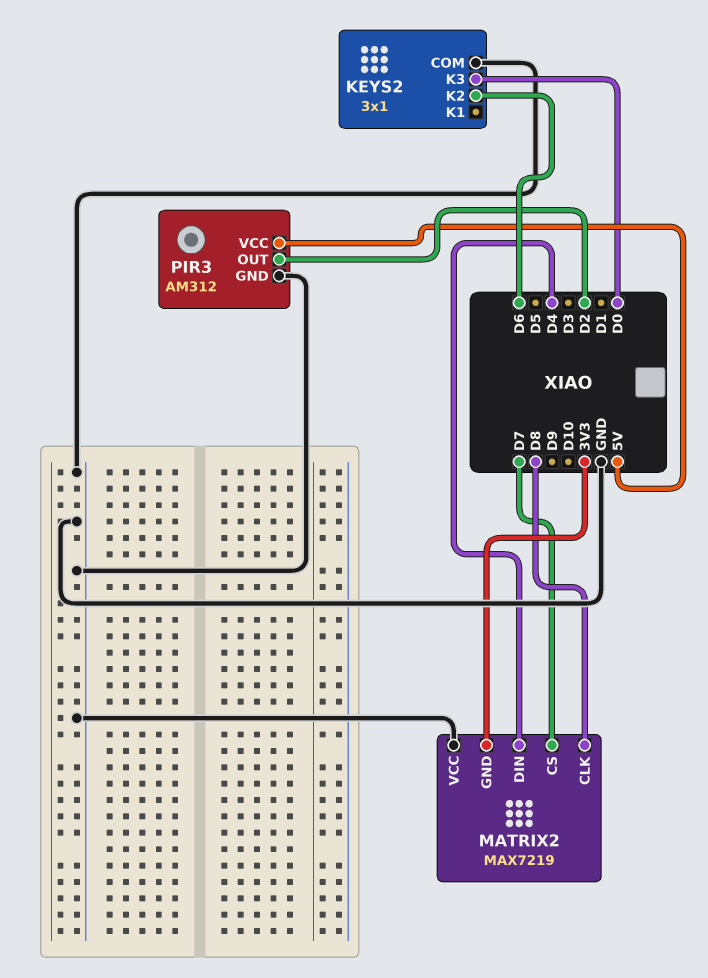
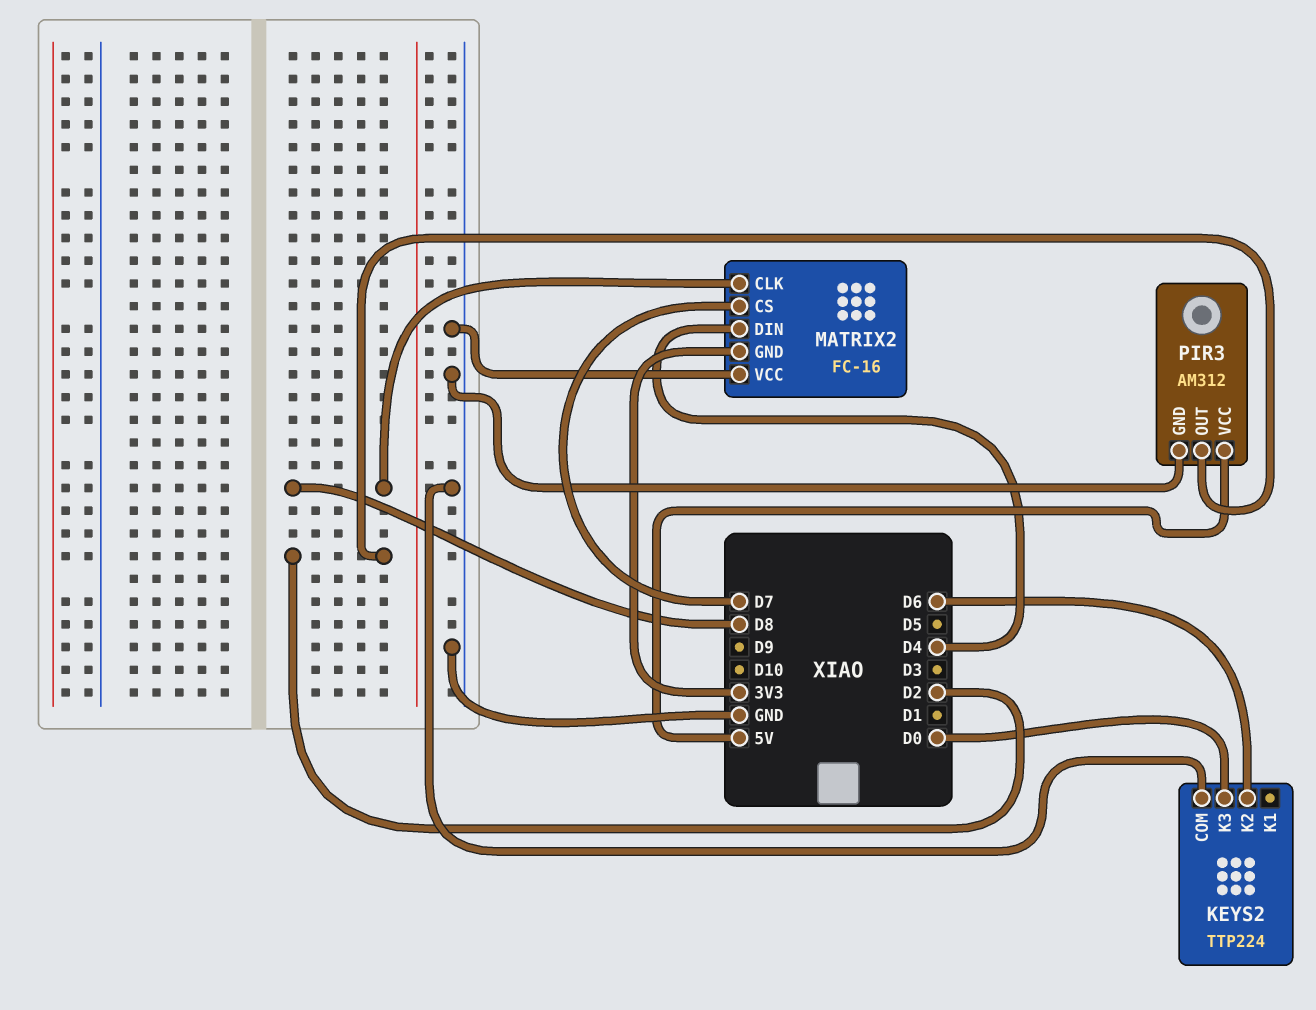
KEYS2: 3x1 -> TTP224
MATRIX2: MAX7219 -> FC-16

